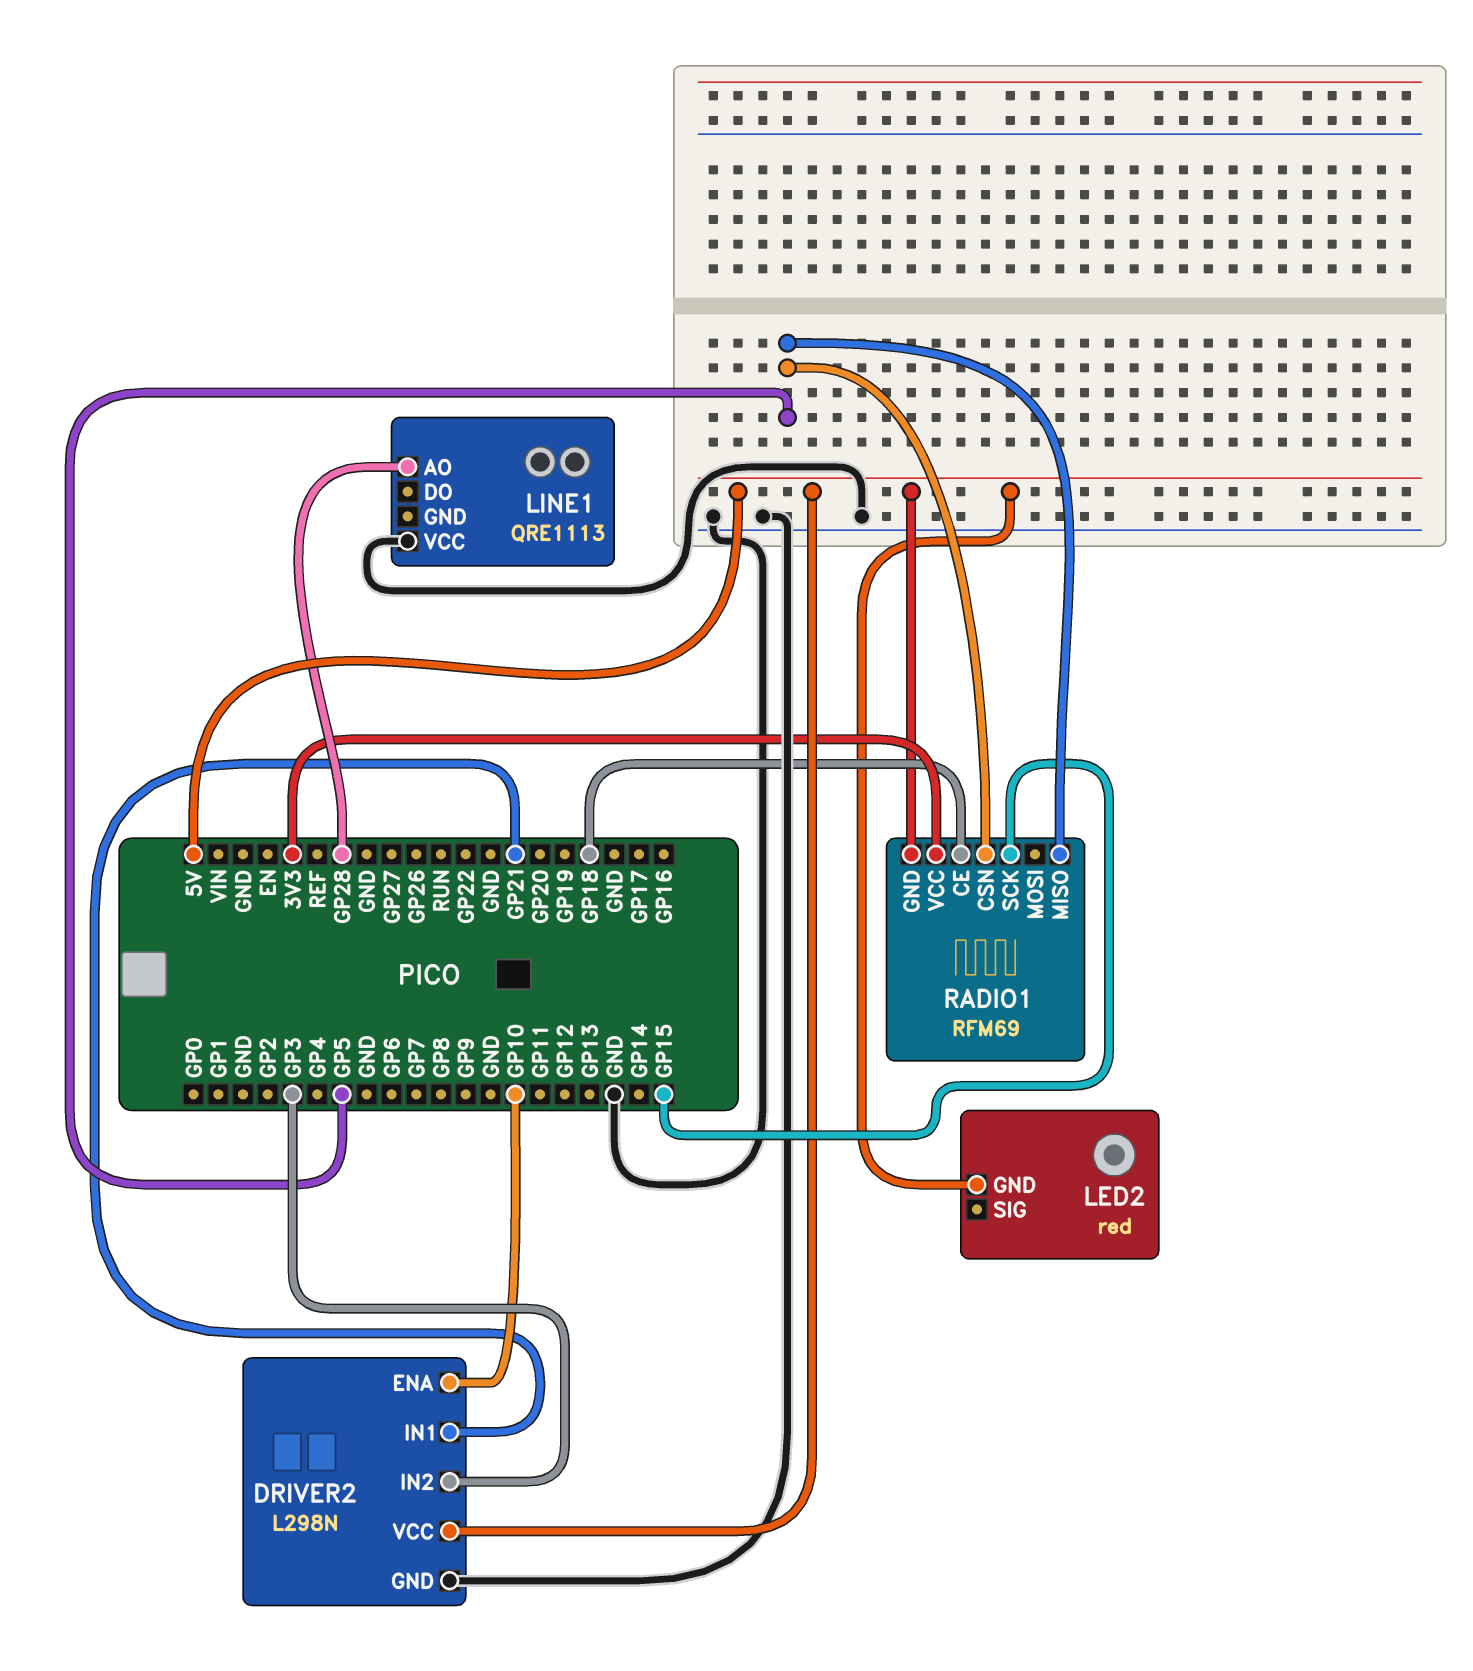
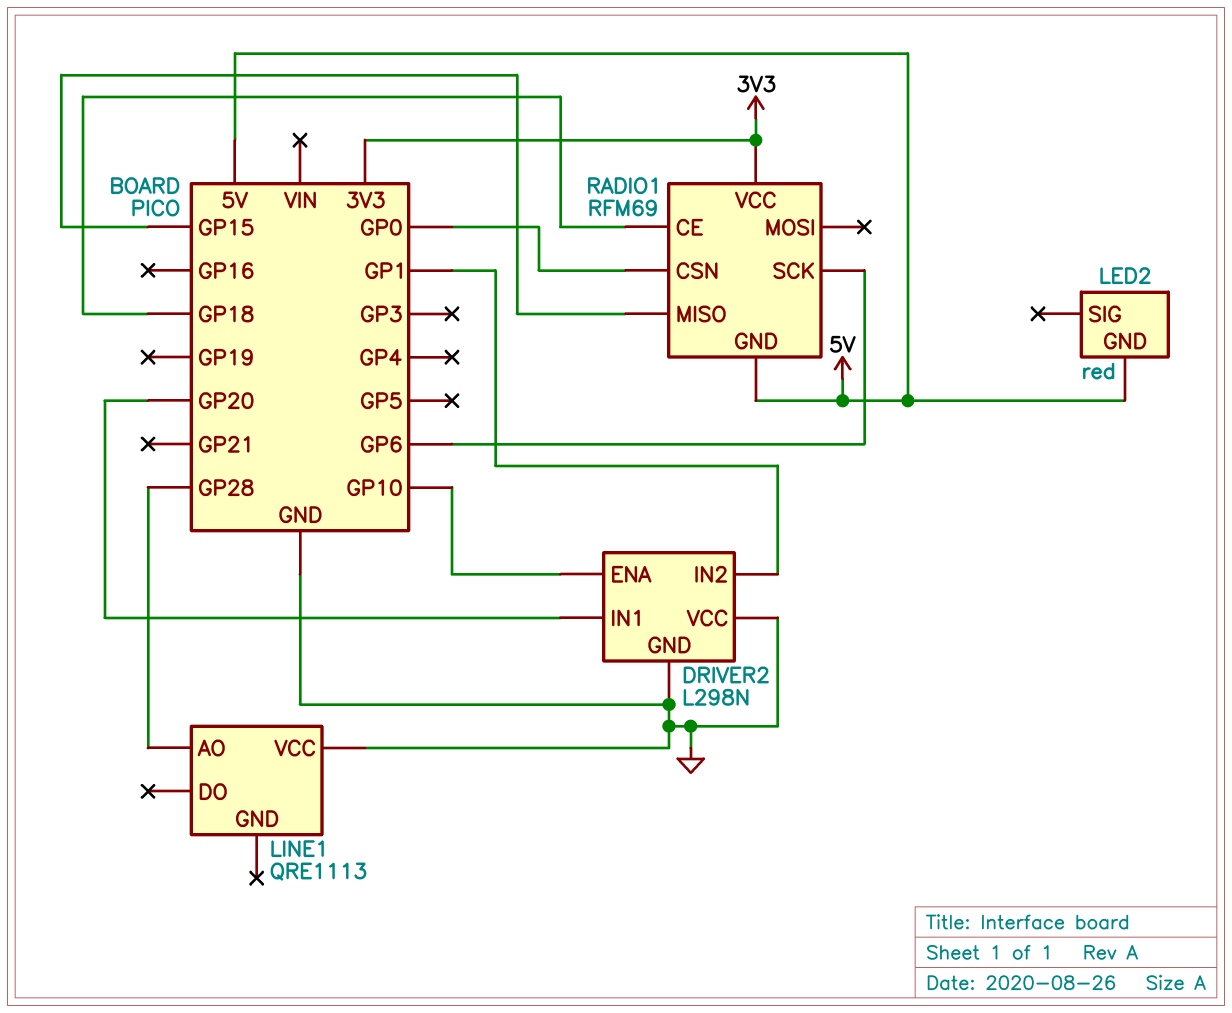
DRIVER2 pin IN1: GP21 -> GP20
DRIVER2 pin IN2: GP3 -> GP1
DRIVER2 pin VCC: 5V -> GND
RADIO1 pin CSN: GP5 -> GP0
RADIO1 pin MISO: GP5 -> GP15
RADIO1 pin SCK: GP15 -> GP6

